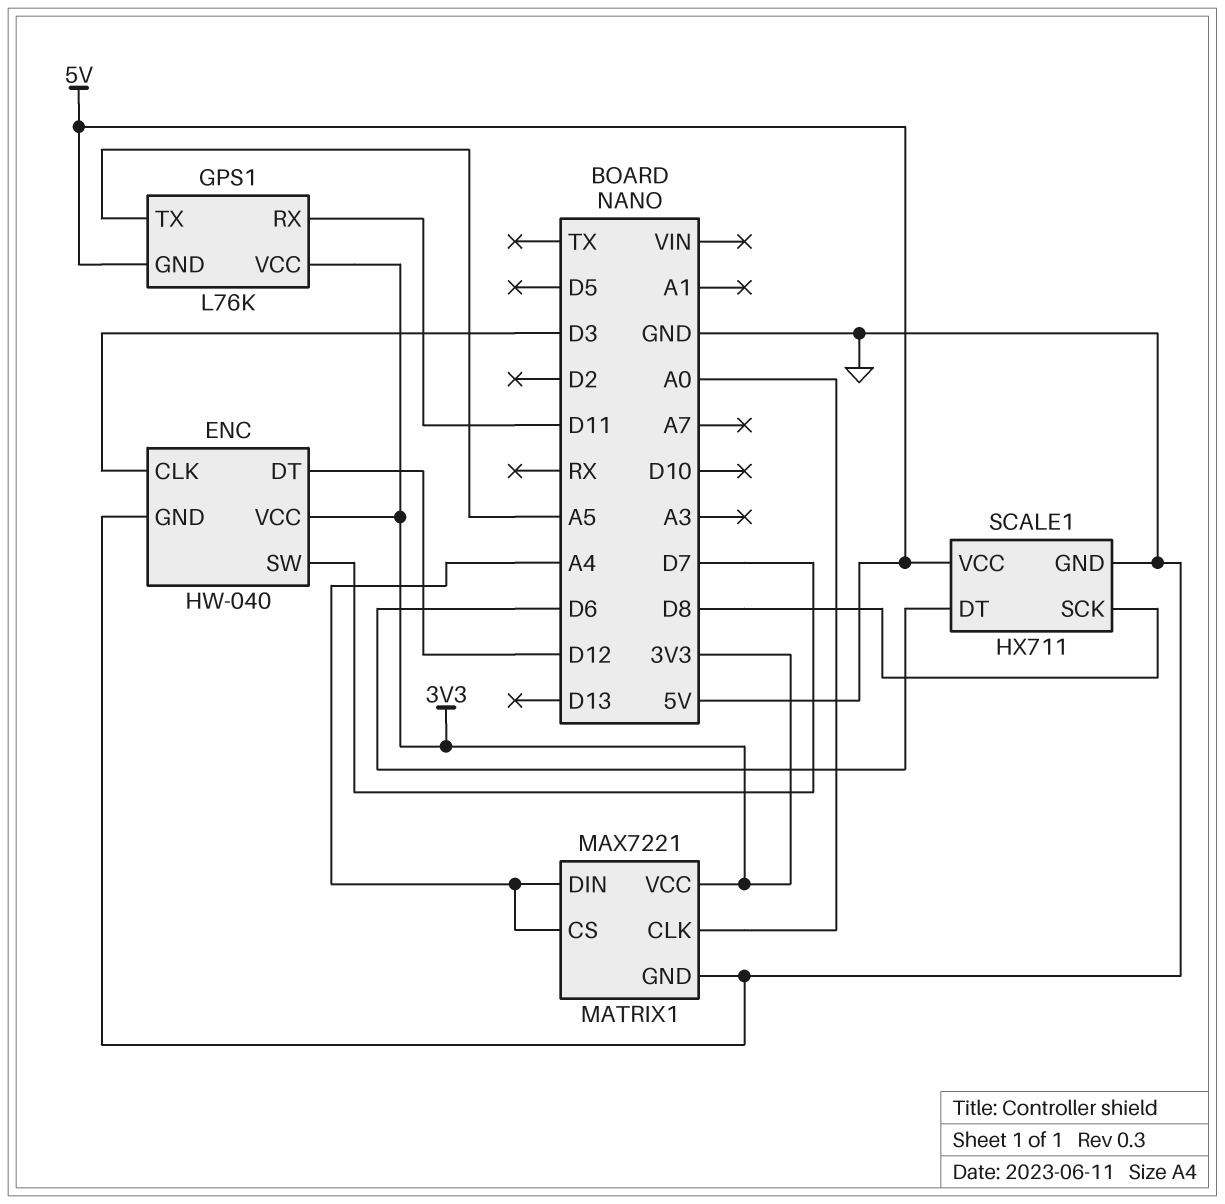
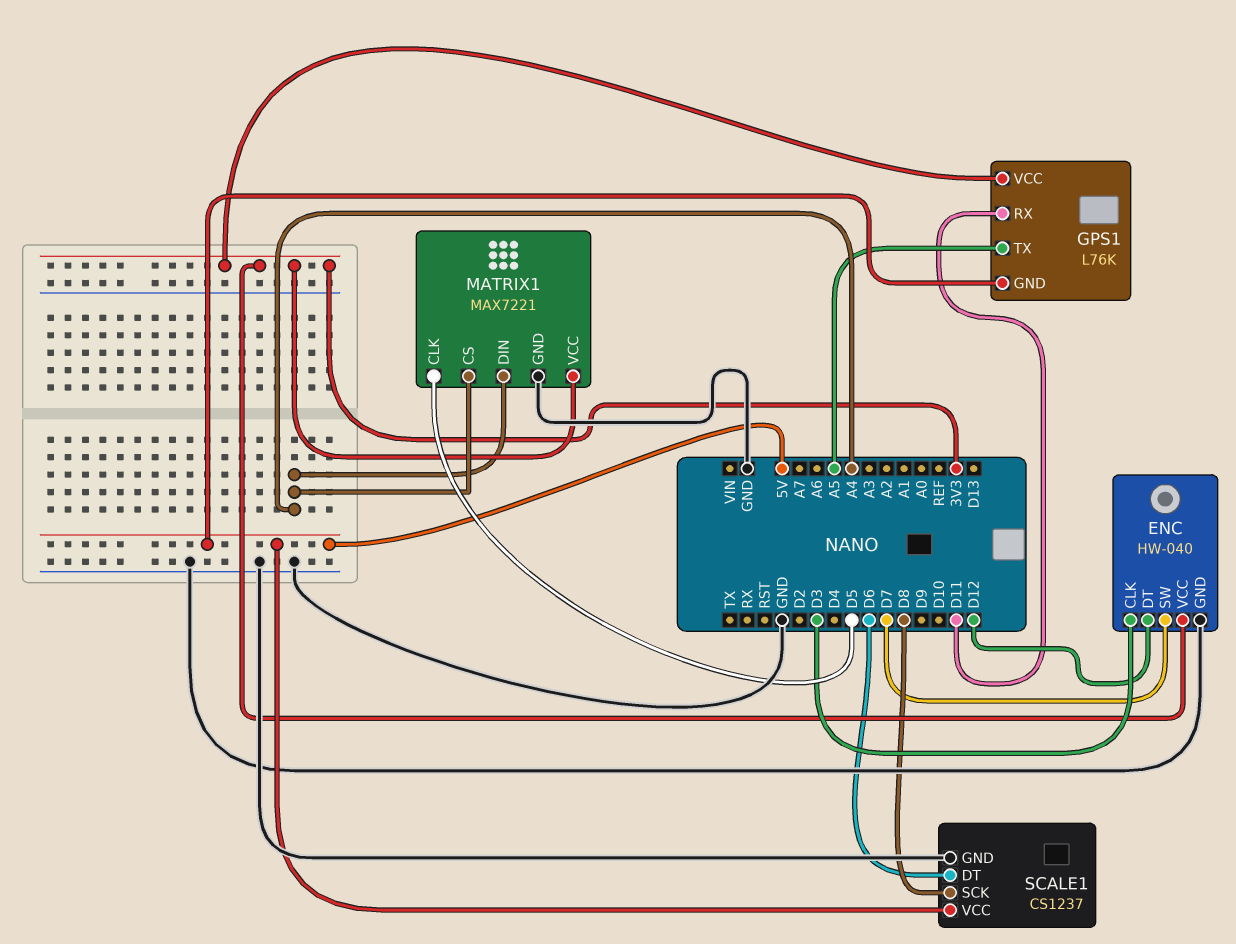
MATRIX1 pin CLK: A0 -> D5
SCALE1: HX711 -> CS1237

